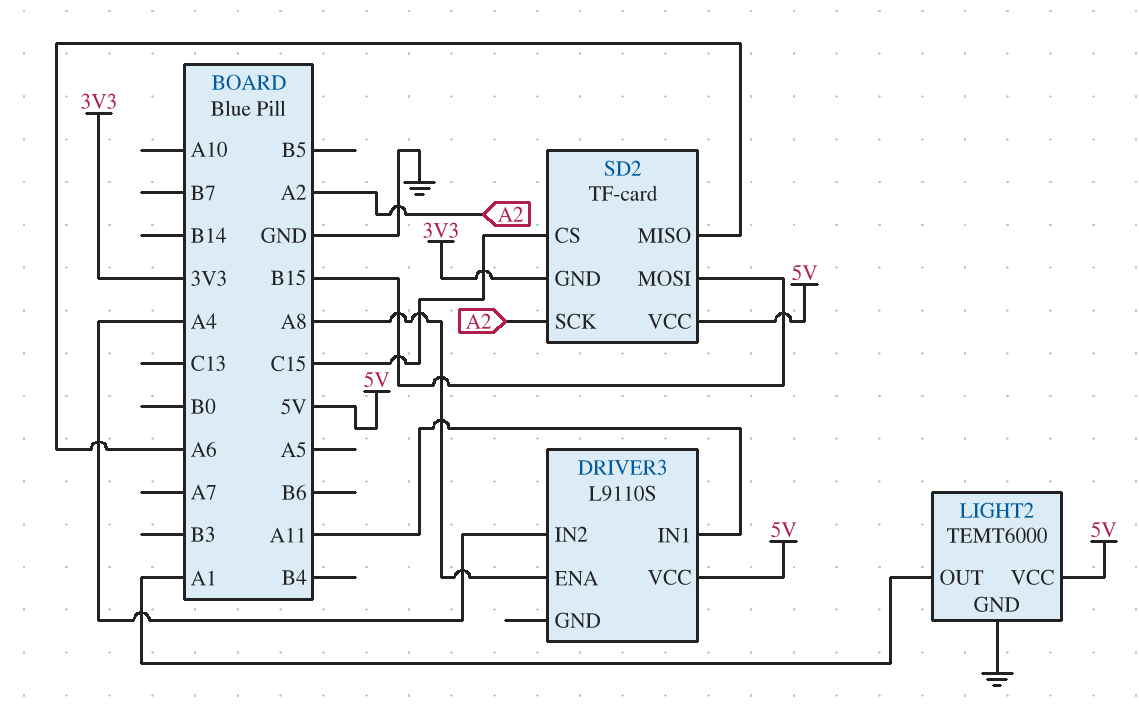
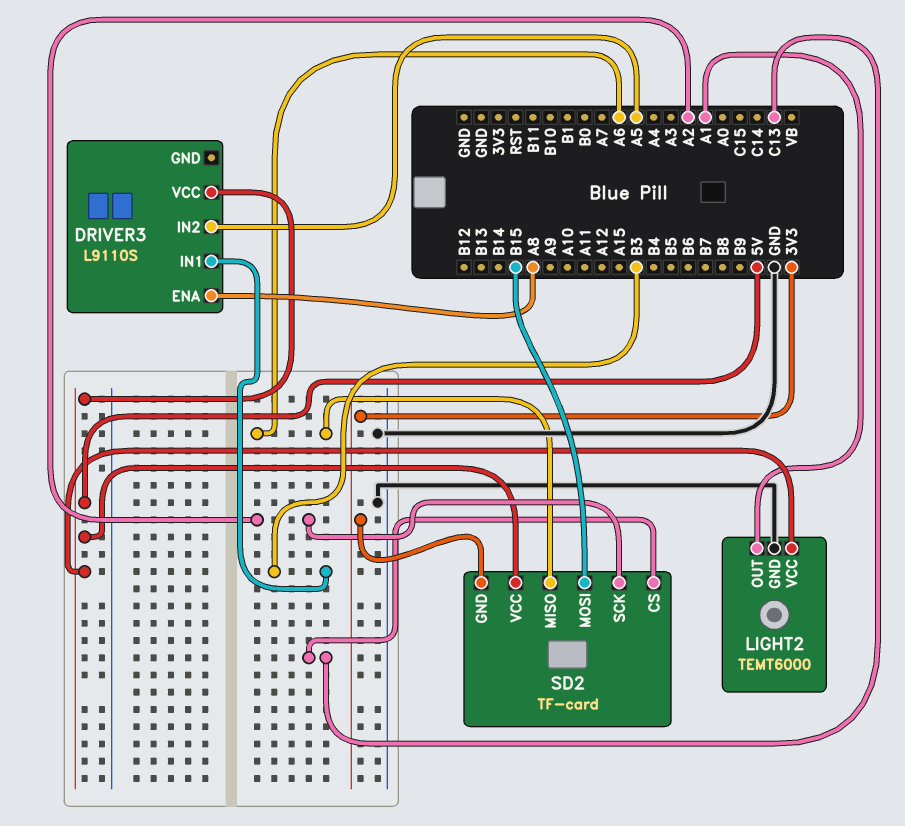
DRIVER3 pin IN1: A11 -> B3
DRIVER3 pin IN2: A4 -> A5
SD2 pin CS: C15 -> C13

